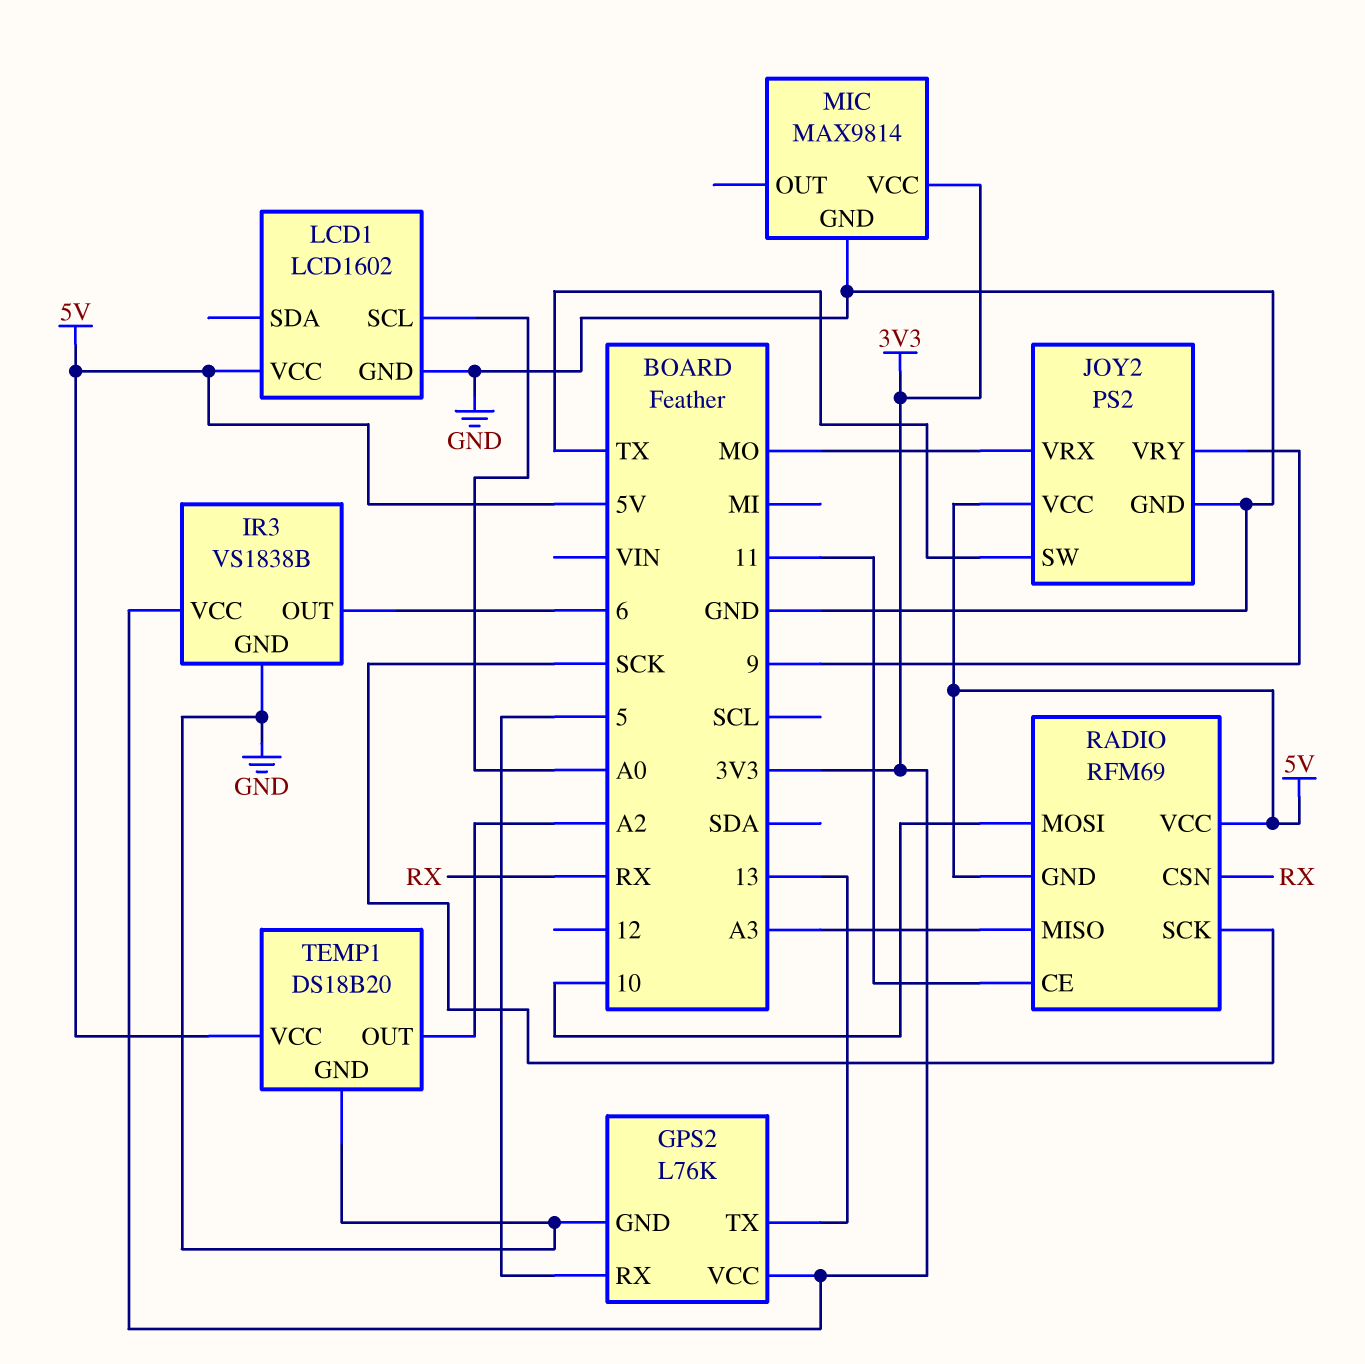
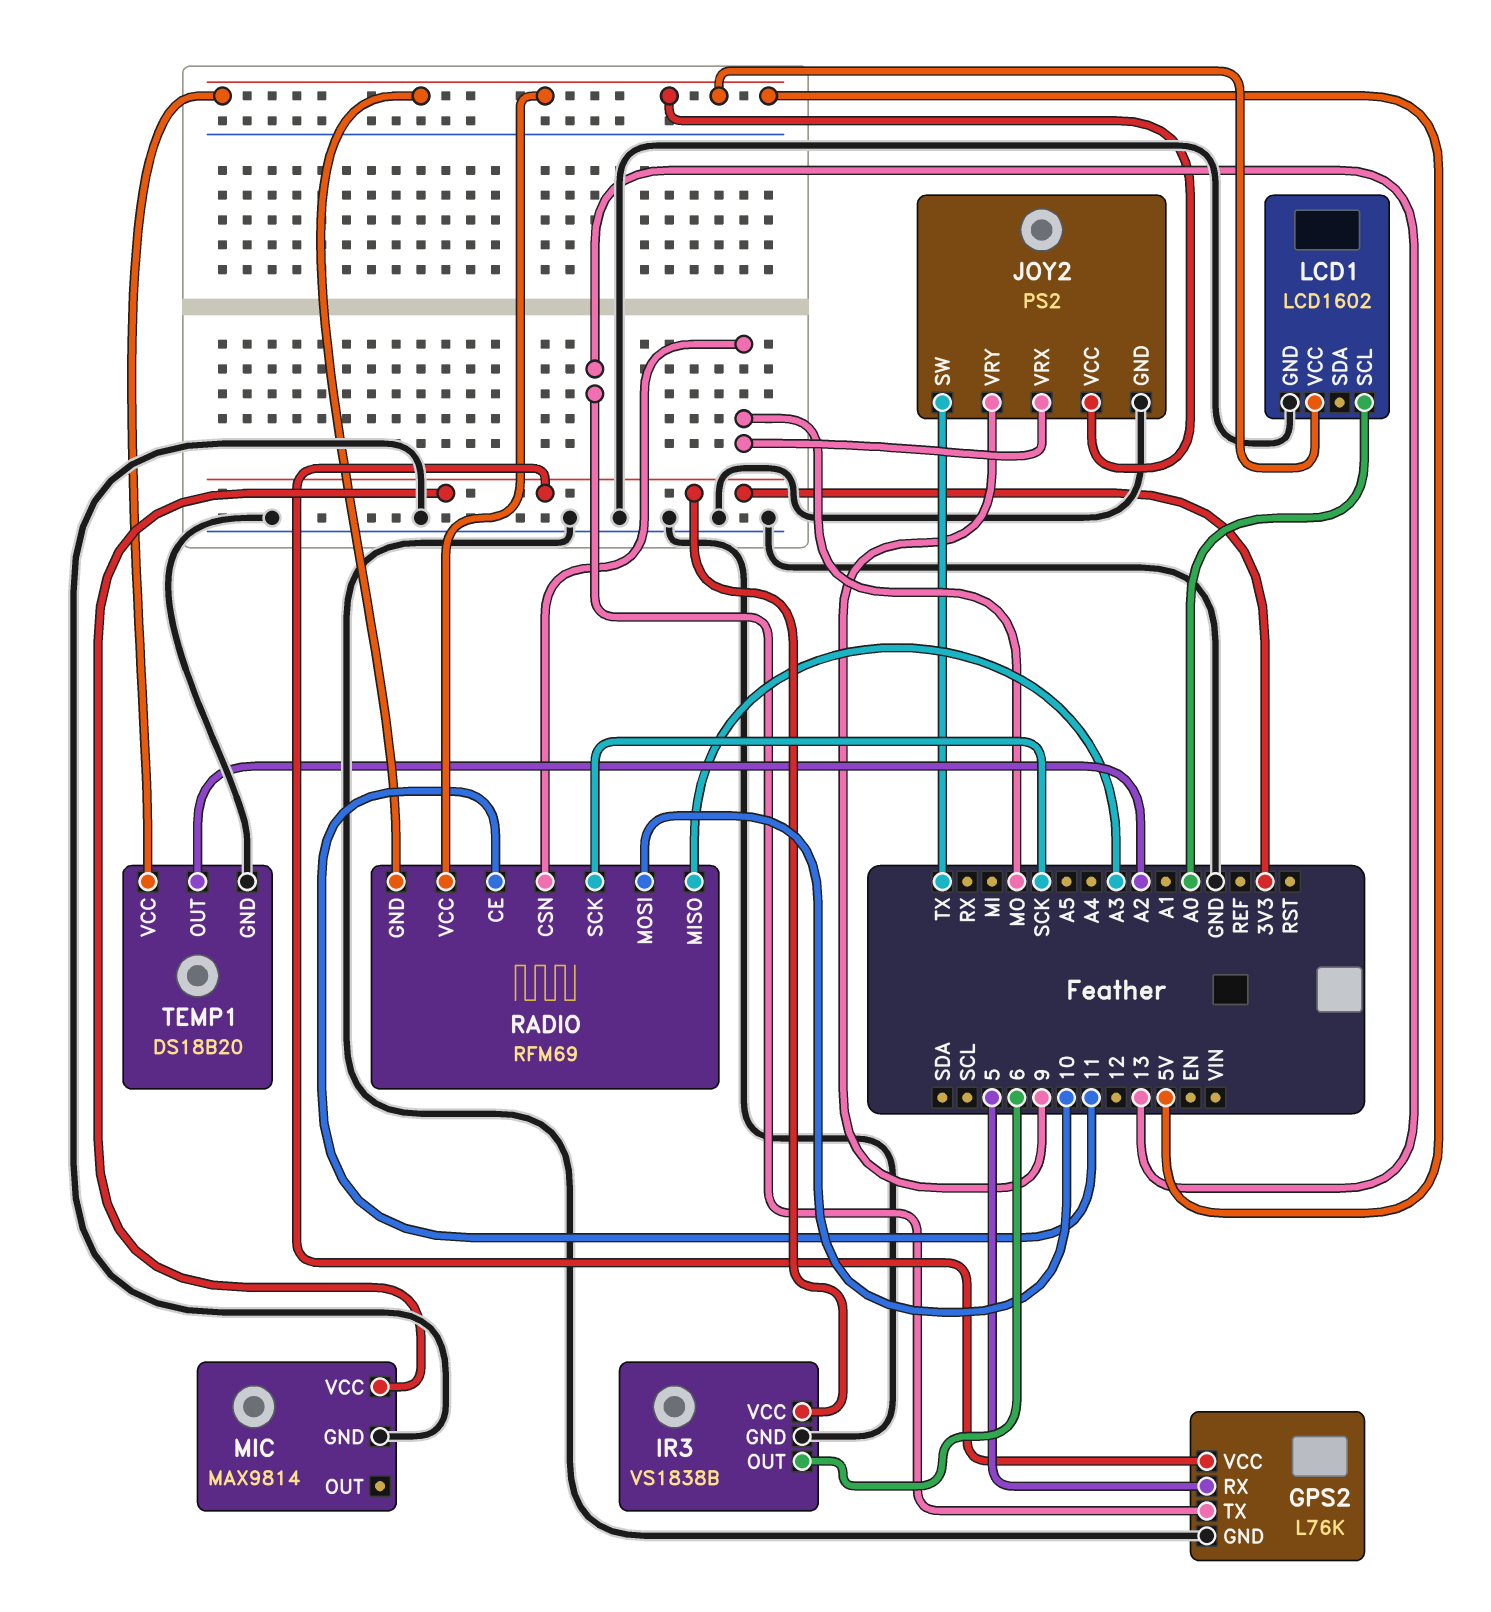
RADIO pin CSN: RX -> MO

